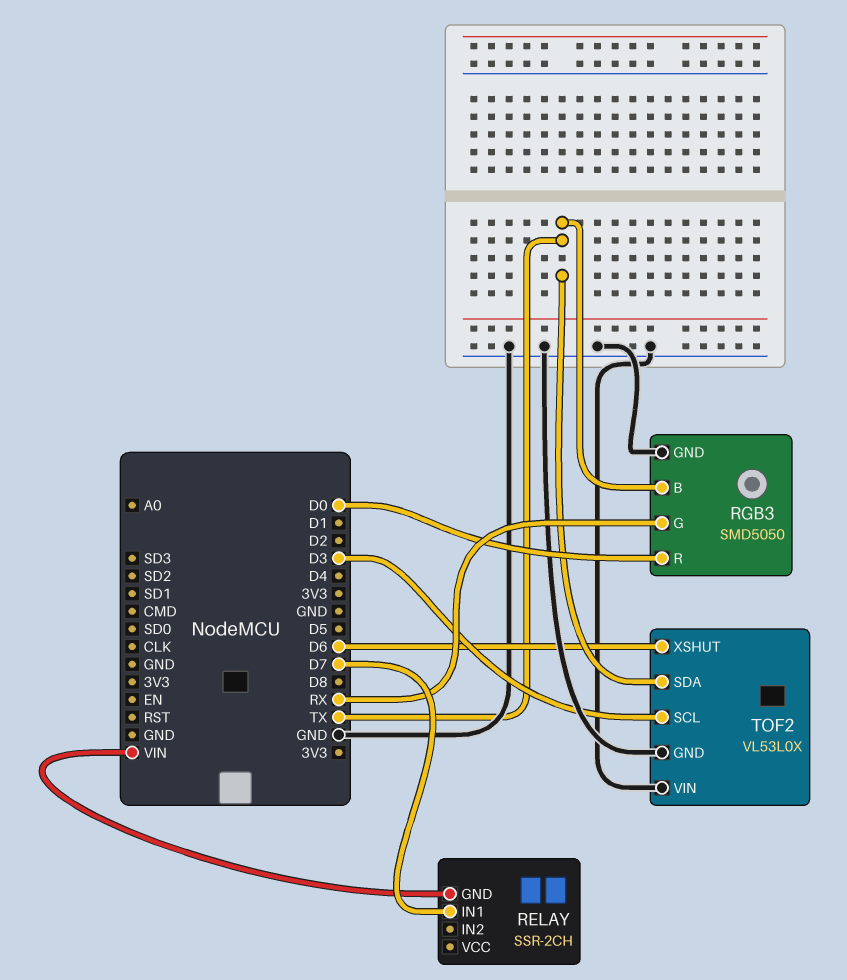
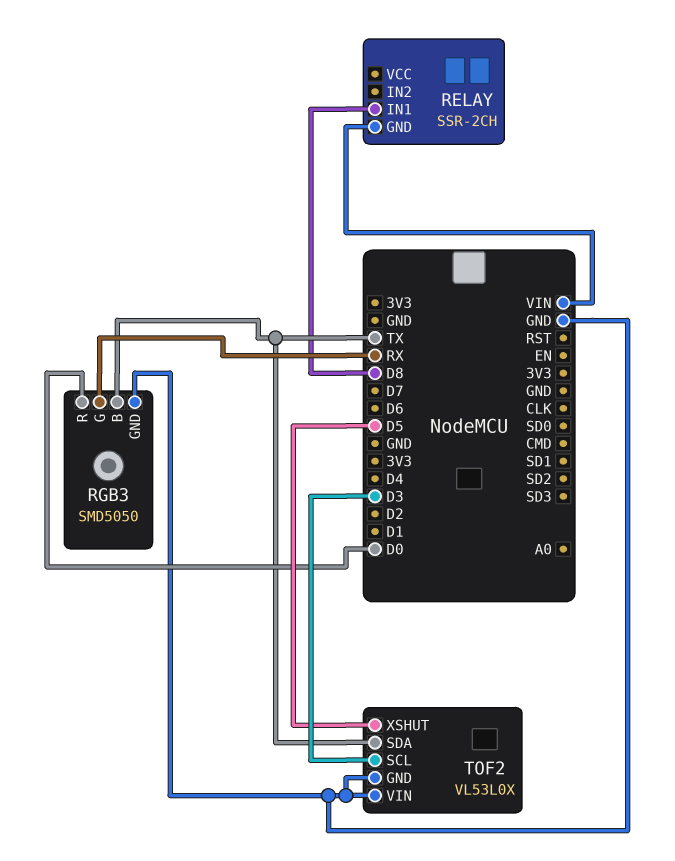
RELAY pin IN1: D7 -> D8
TOF2 pin XSHUT: D6 -> D5

